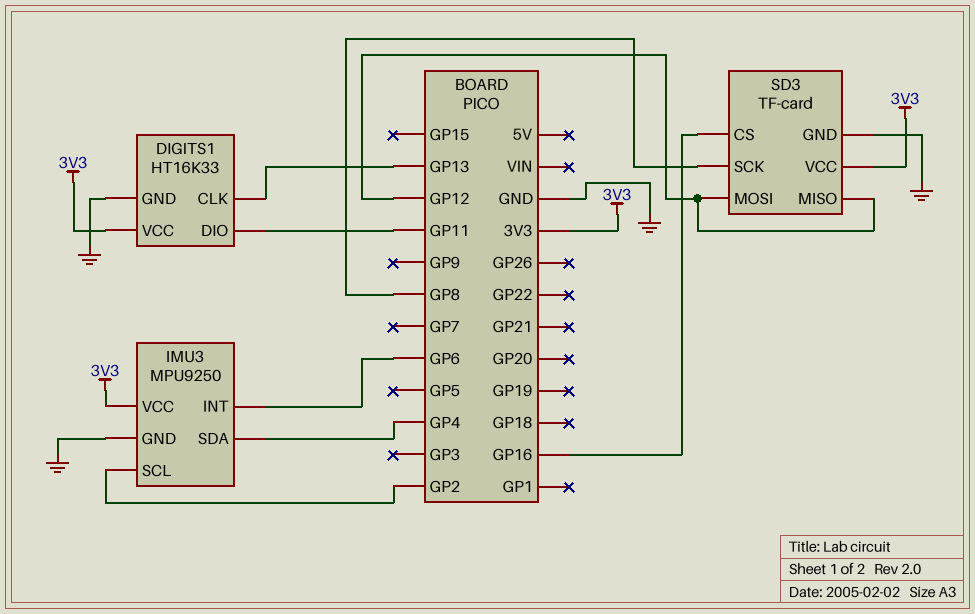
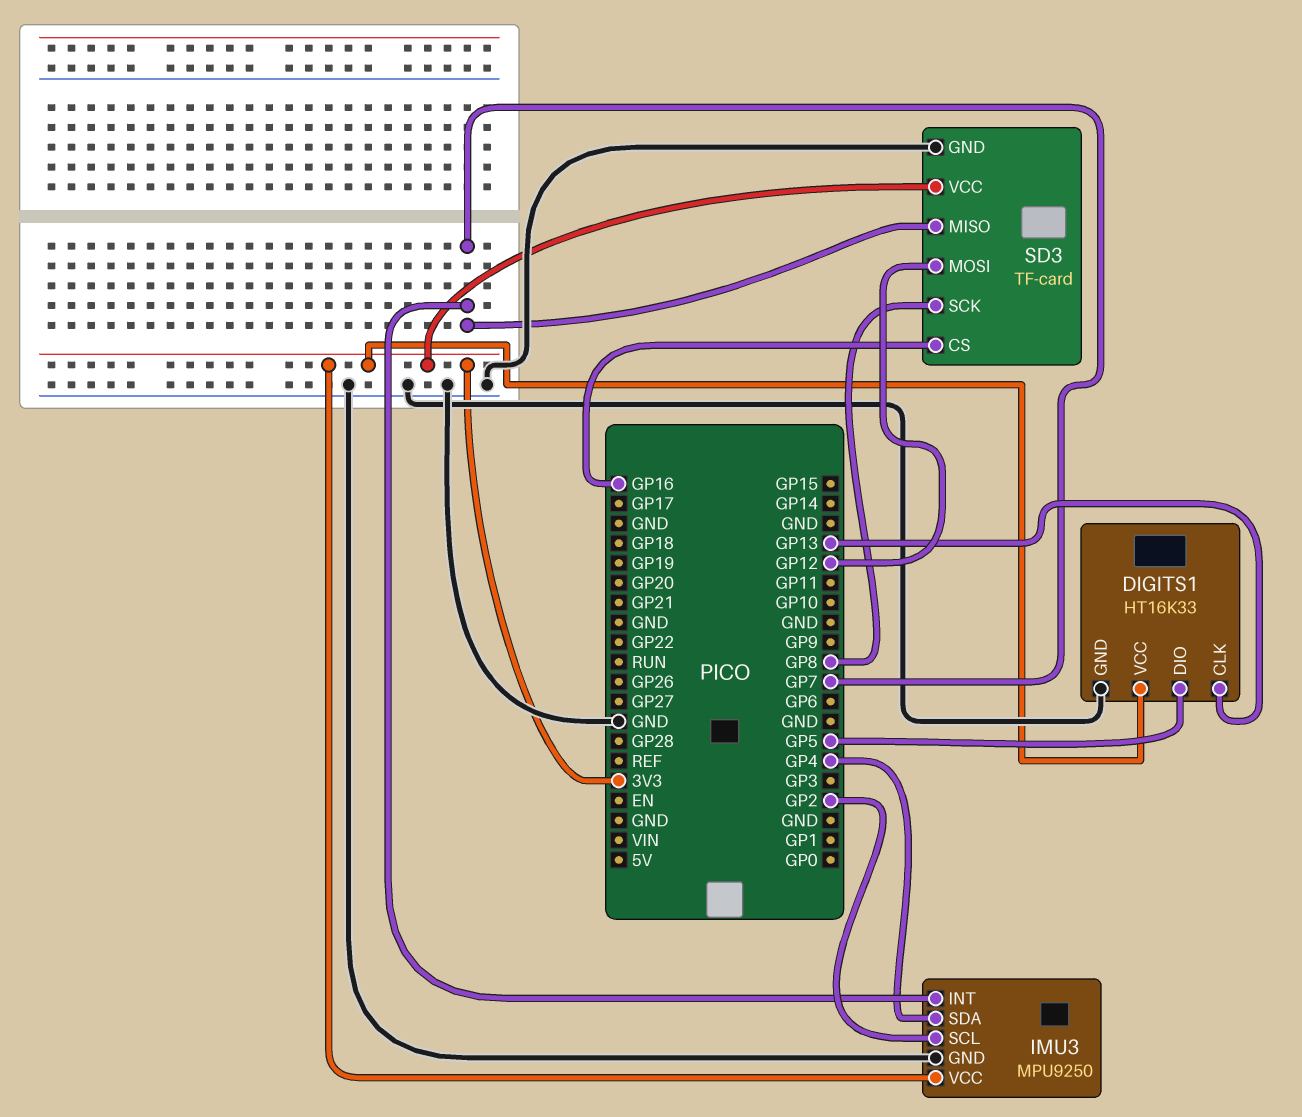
DIGITS1 pin DIO: GP11 -> GP5
IMU3 pin INT: GP6 -> GP7
SD3 pin MISO: GP12 -> GP7

